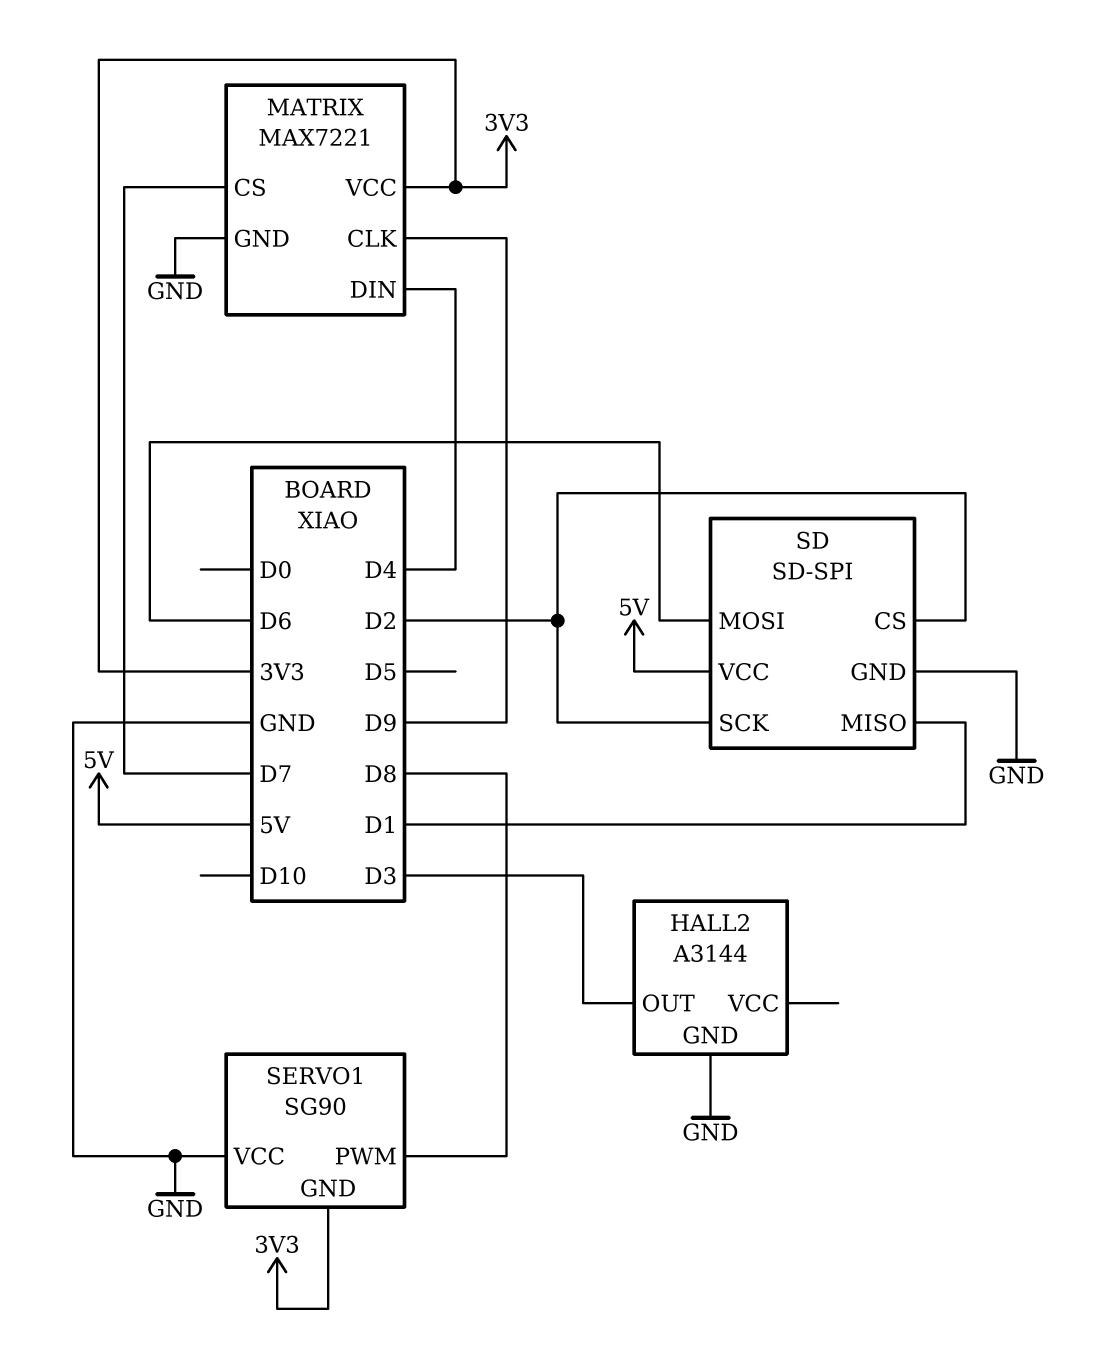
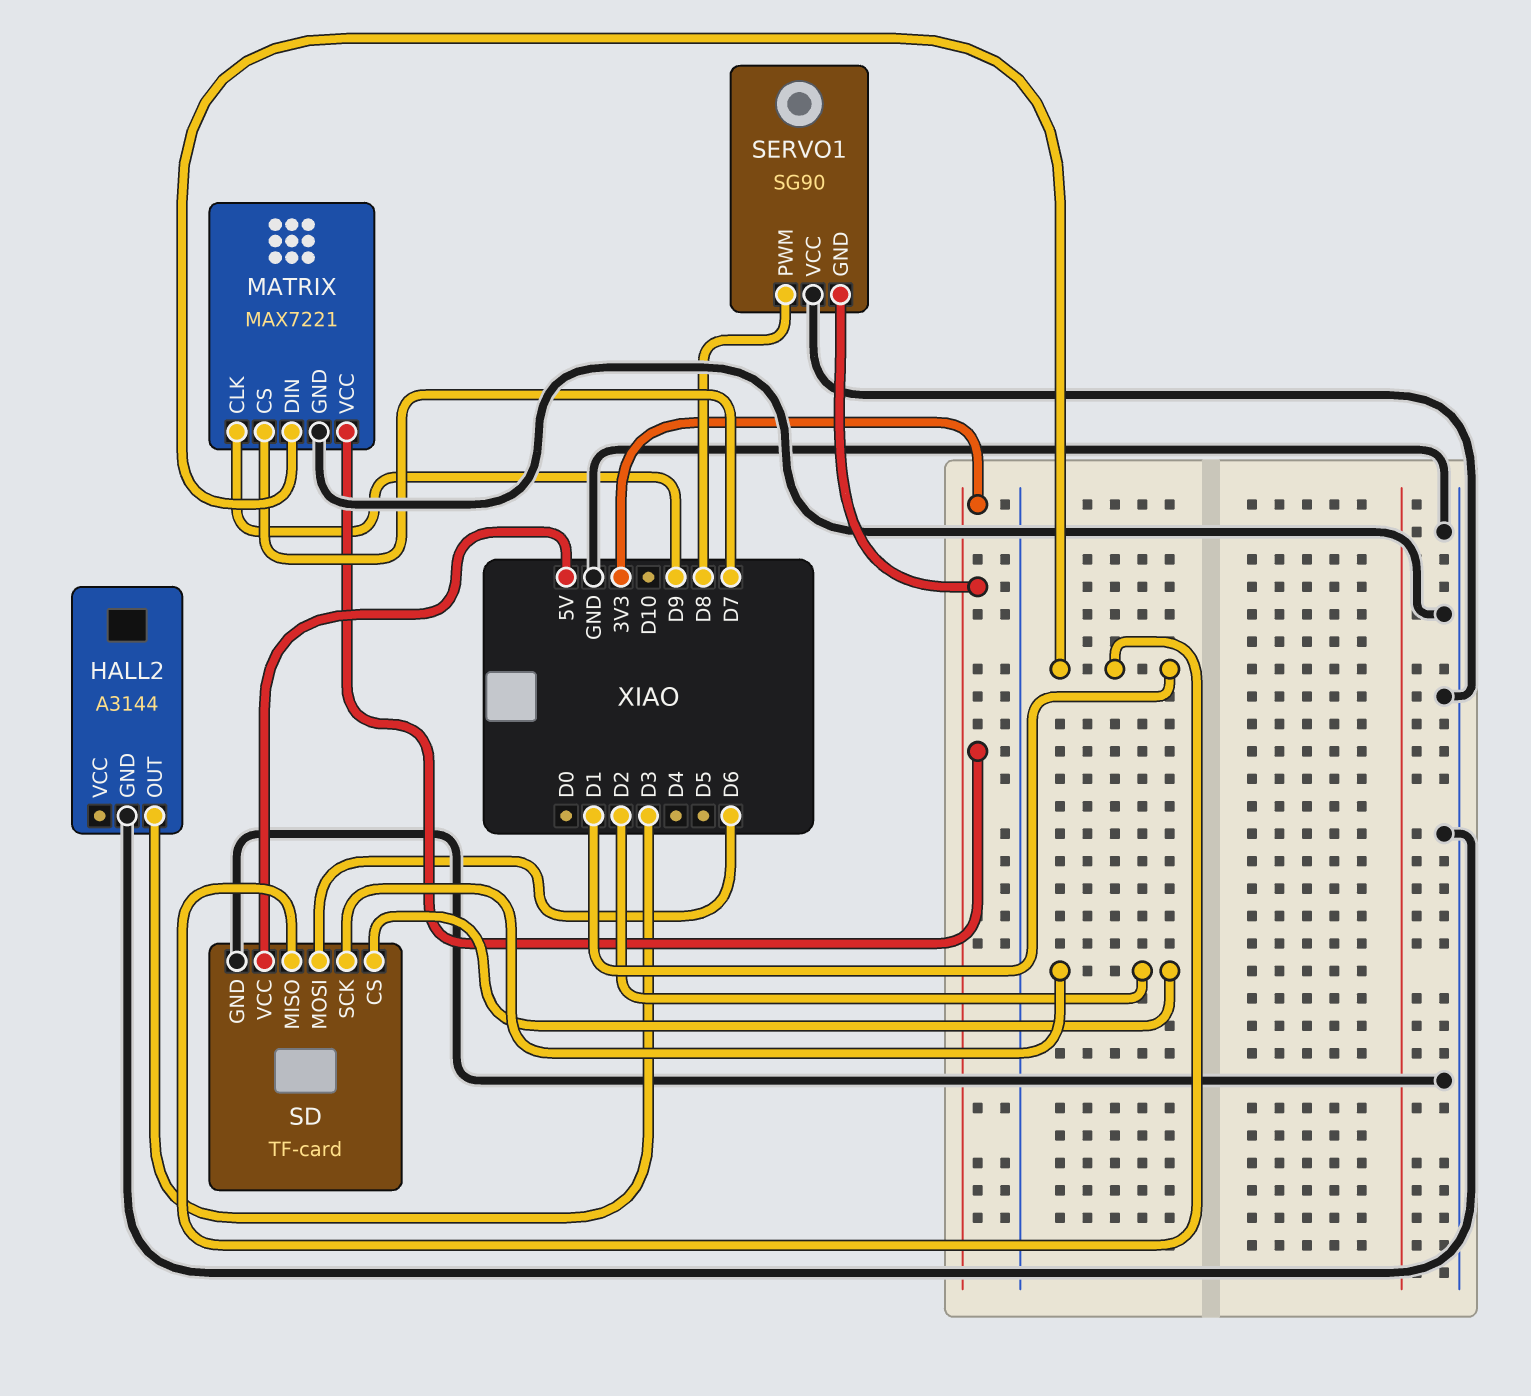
MATRIX pin DIN: D4 -> D1
SD: SD-SPI -> TF-card

